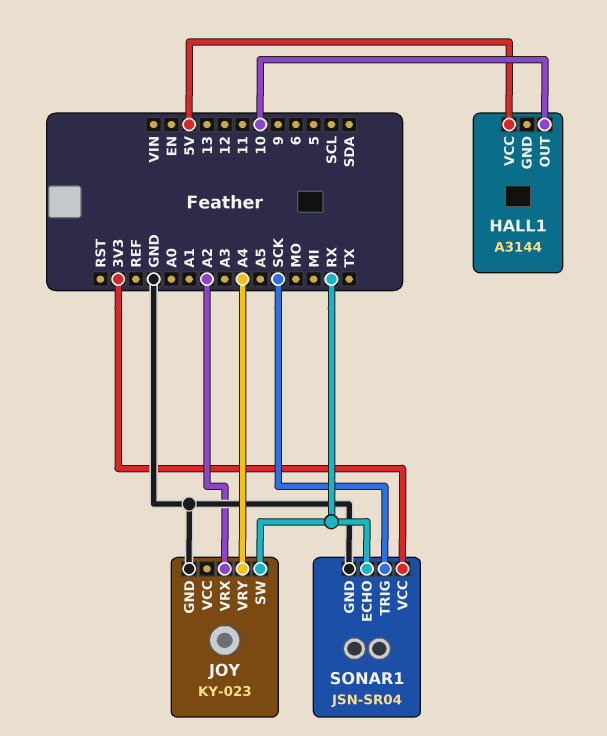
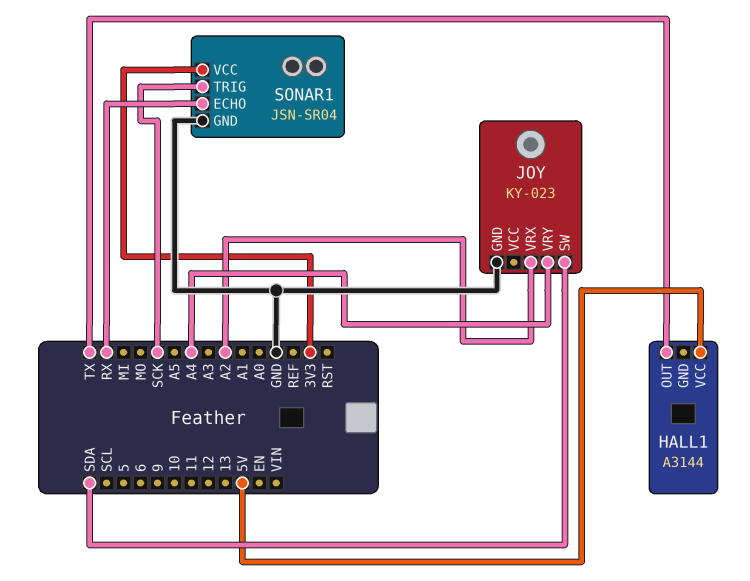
HALL1 pin OUT: 10 -> TX
JOY pin SW: RX -> SDA

